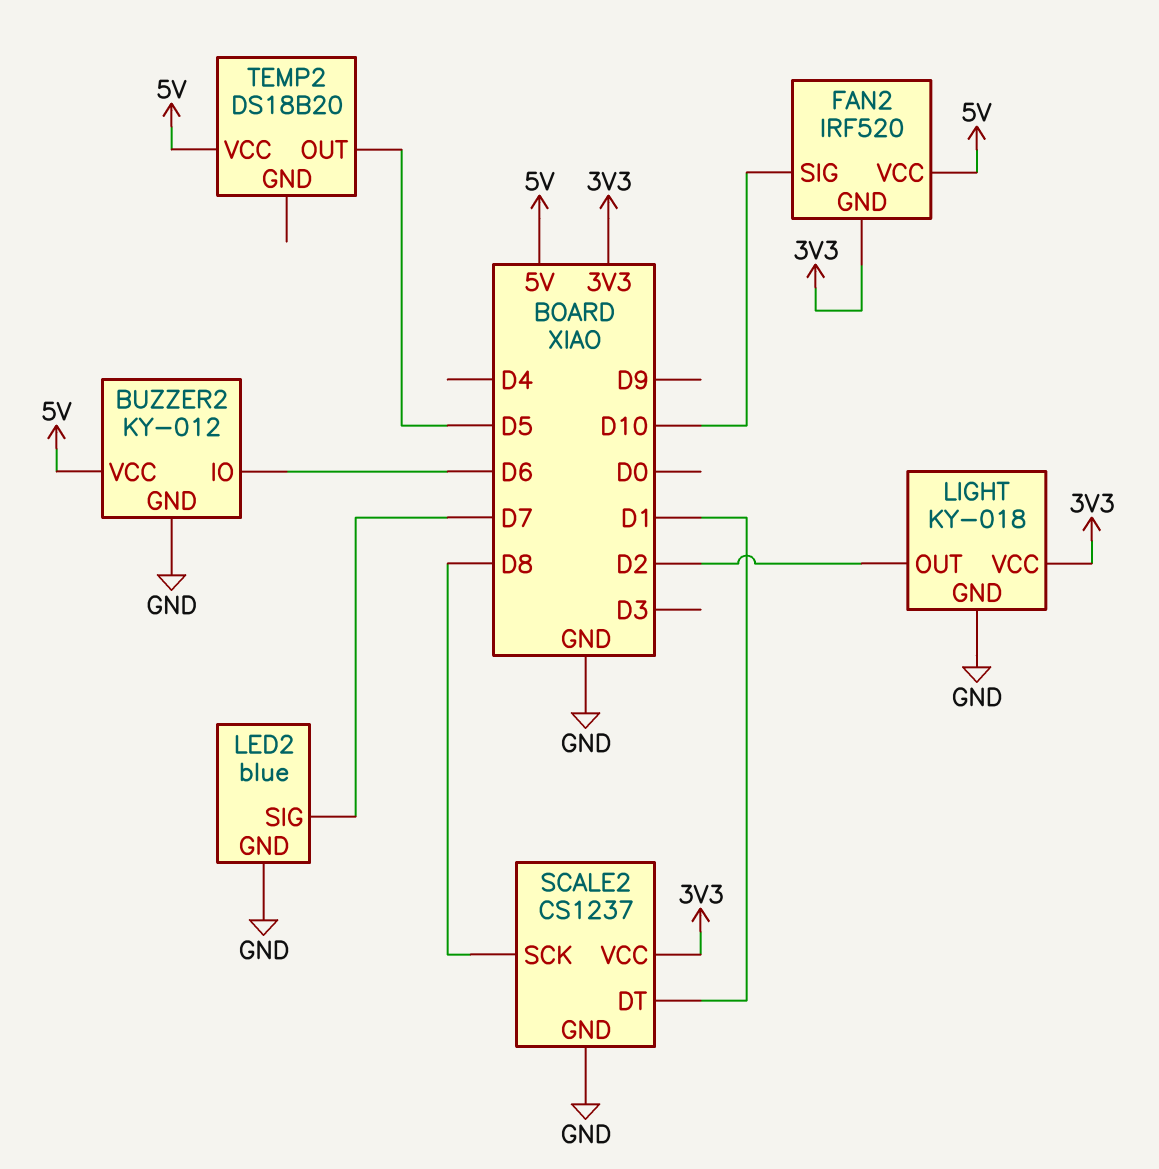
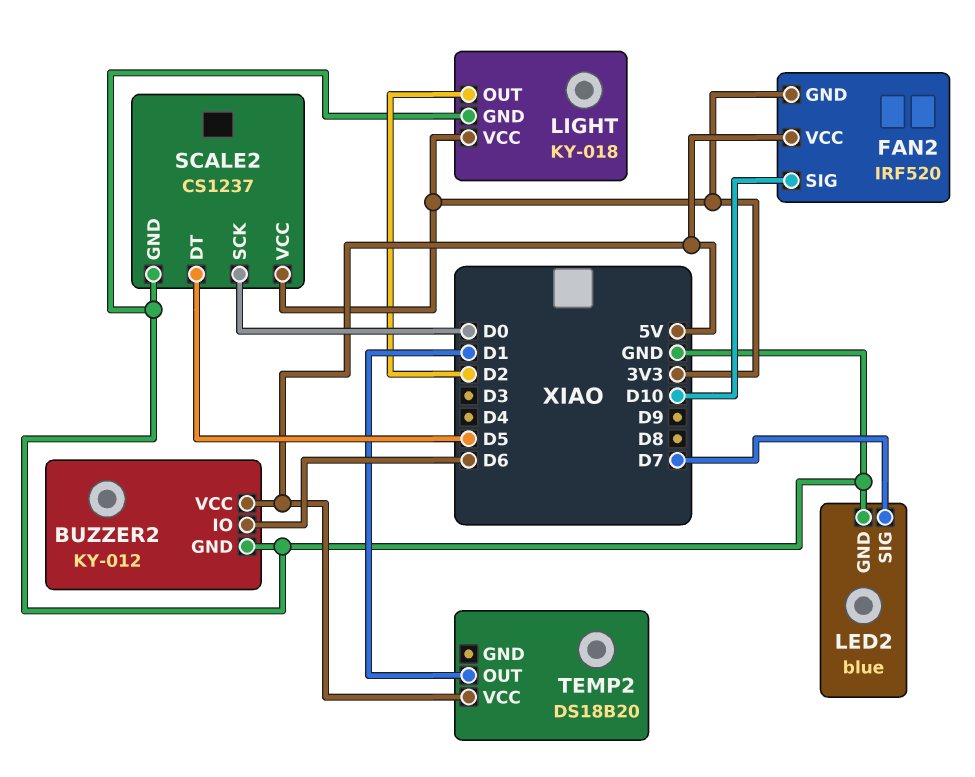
SCALE2 pin DT: D1 -> D5
SCALE2 pin SCK: D8 -> D0
TEMP2 pin OUT: D5 -> D1

